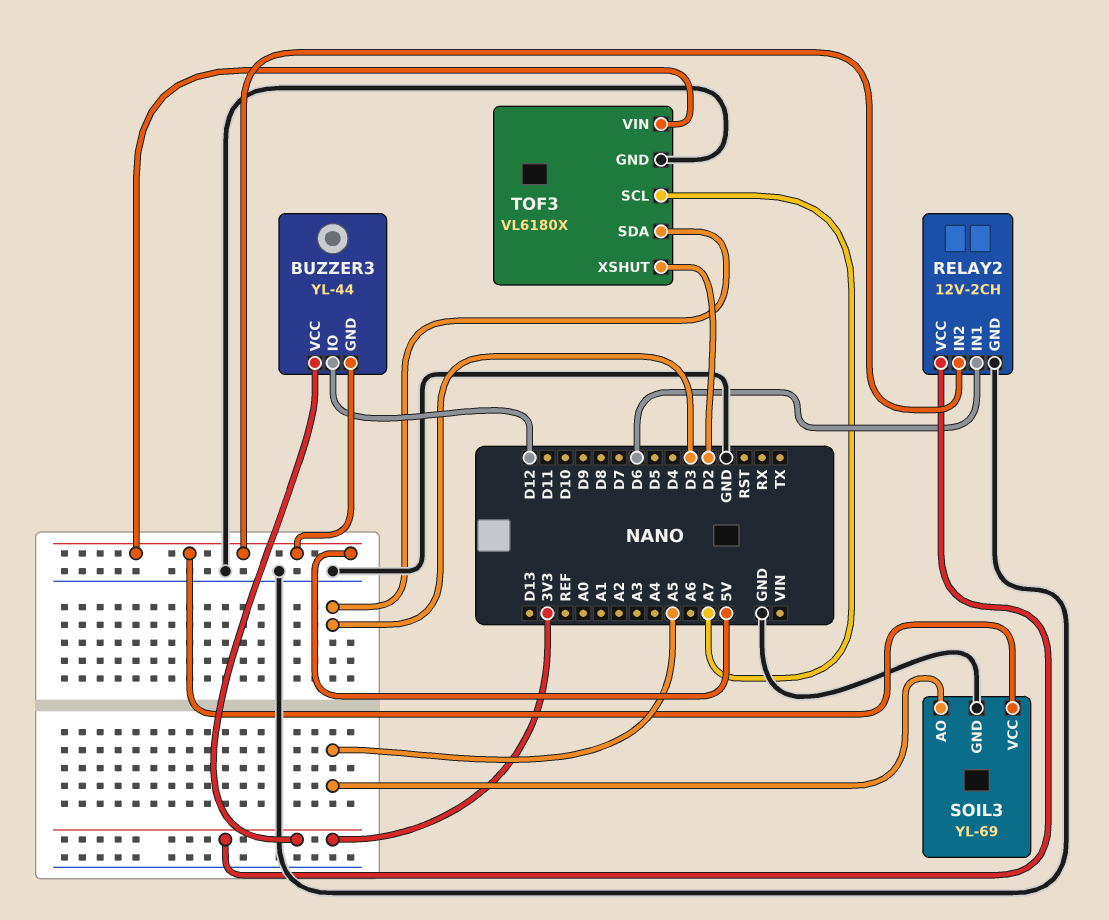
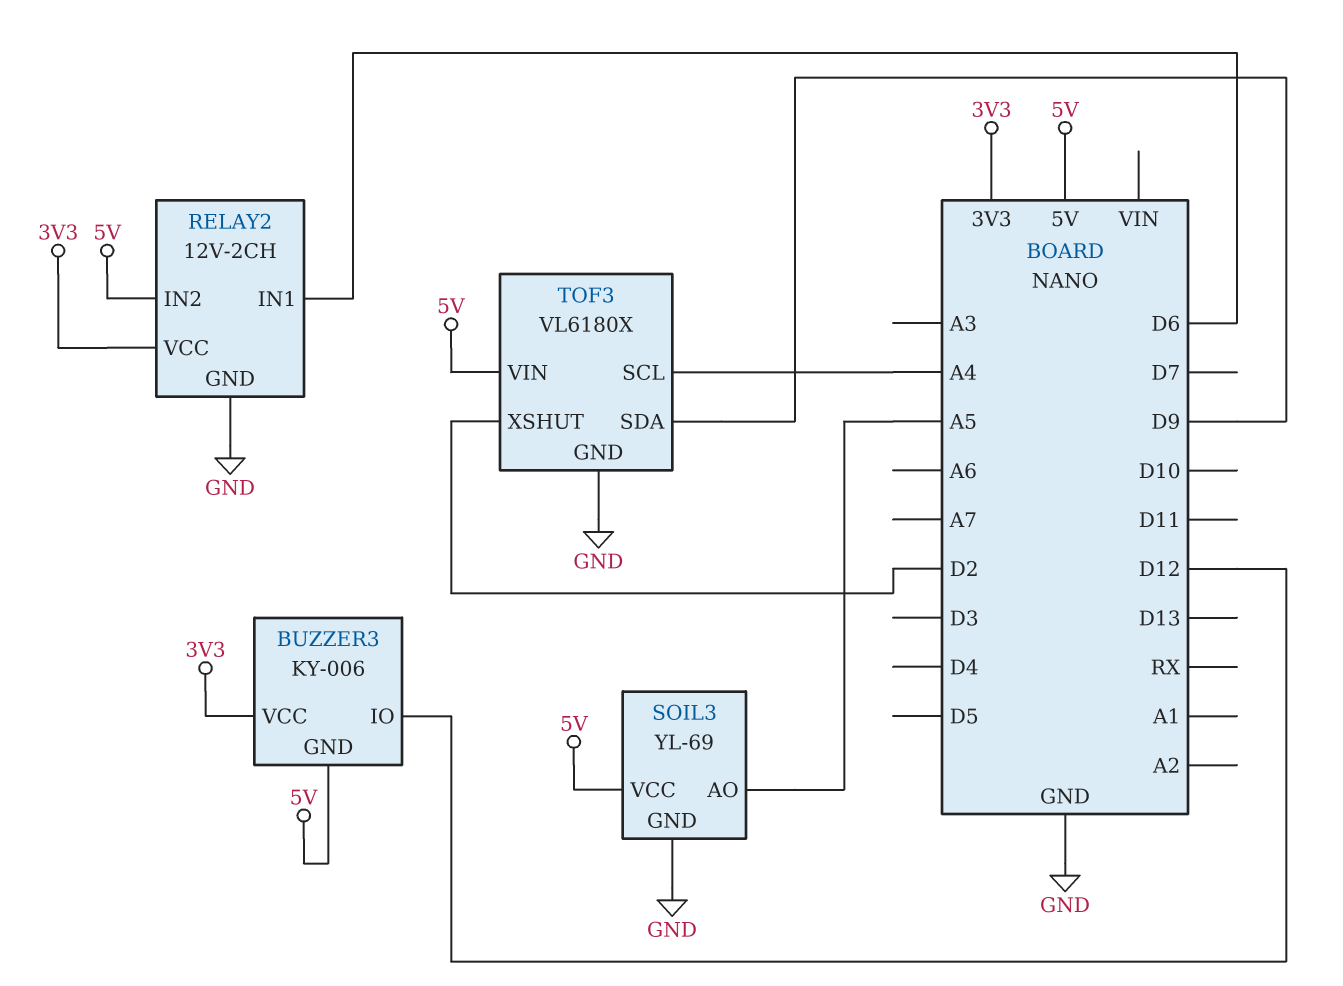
BUZZER3: YL-44 -> KY-006
TOF3 pin SCL: A7 -> A4
TOF3 pin SDA: D3 -> D9

